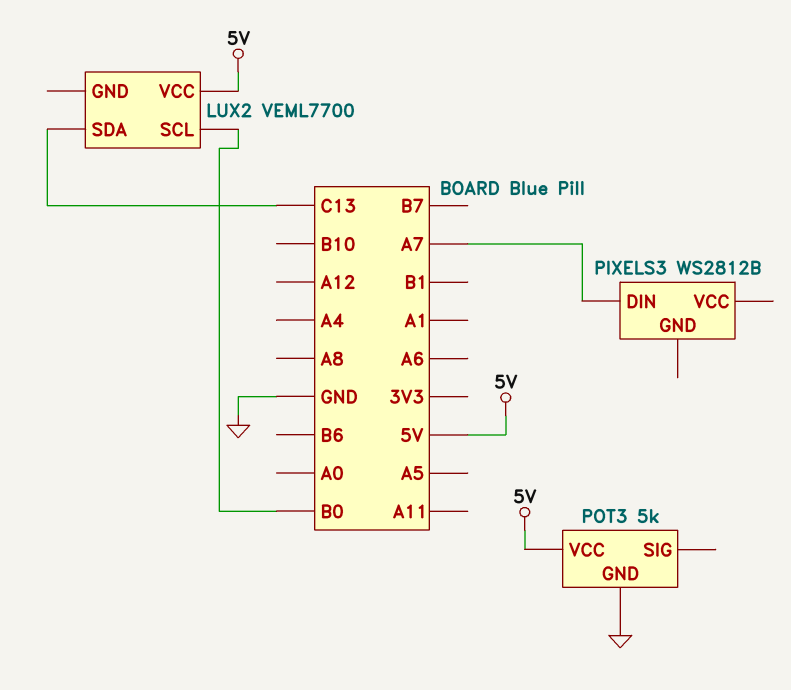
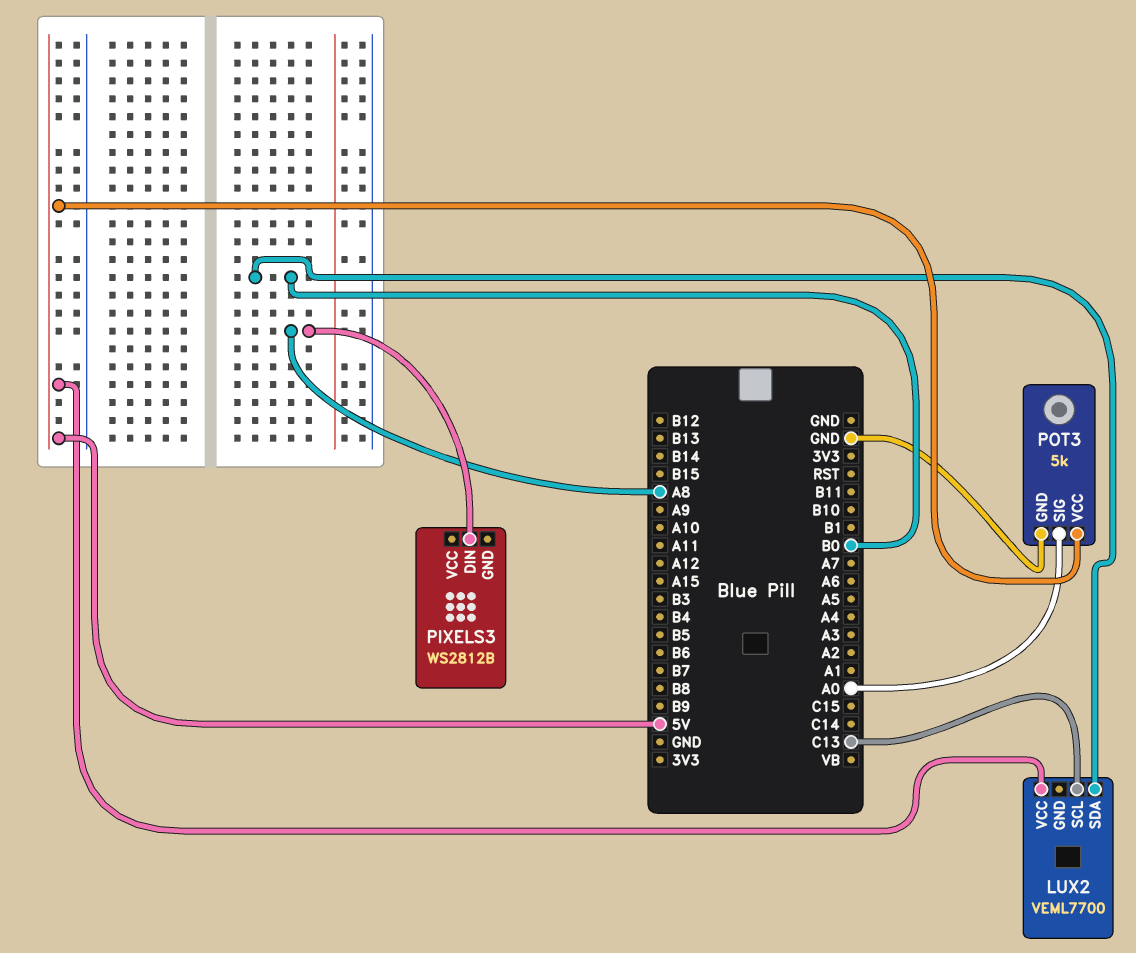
LUX2 pin SCL: B0 -> C13
LUX2 pin SDA: C13 -> B0
PIXELS3 pin DIN: A7 -> A8
POT3 pin SIG: none -> A0

